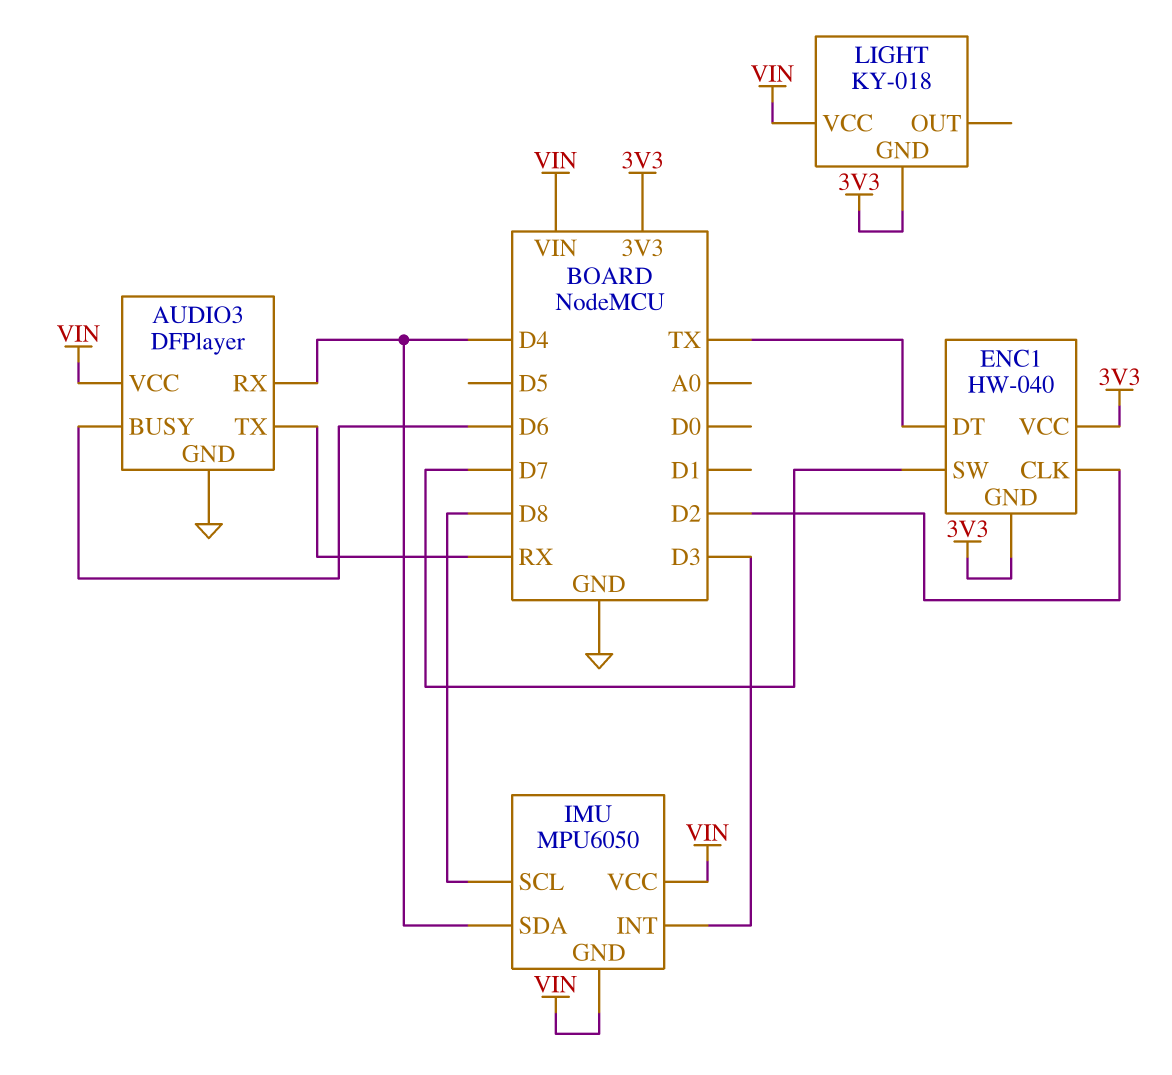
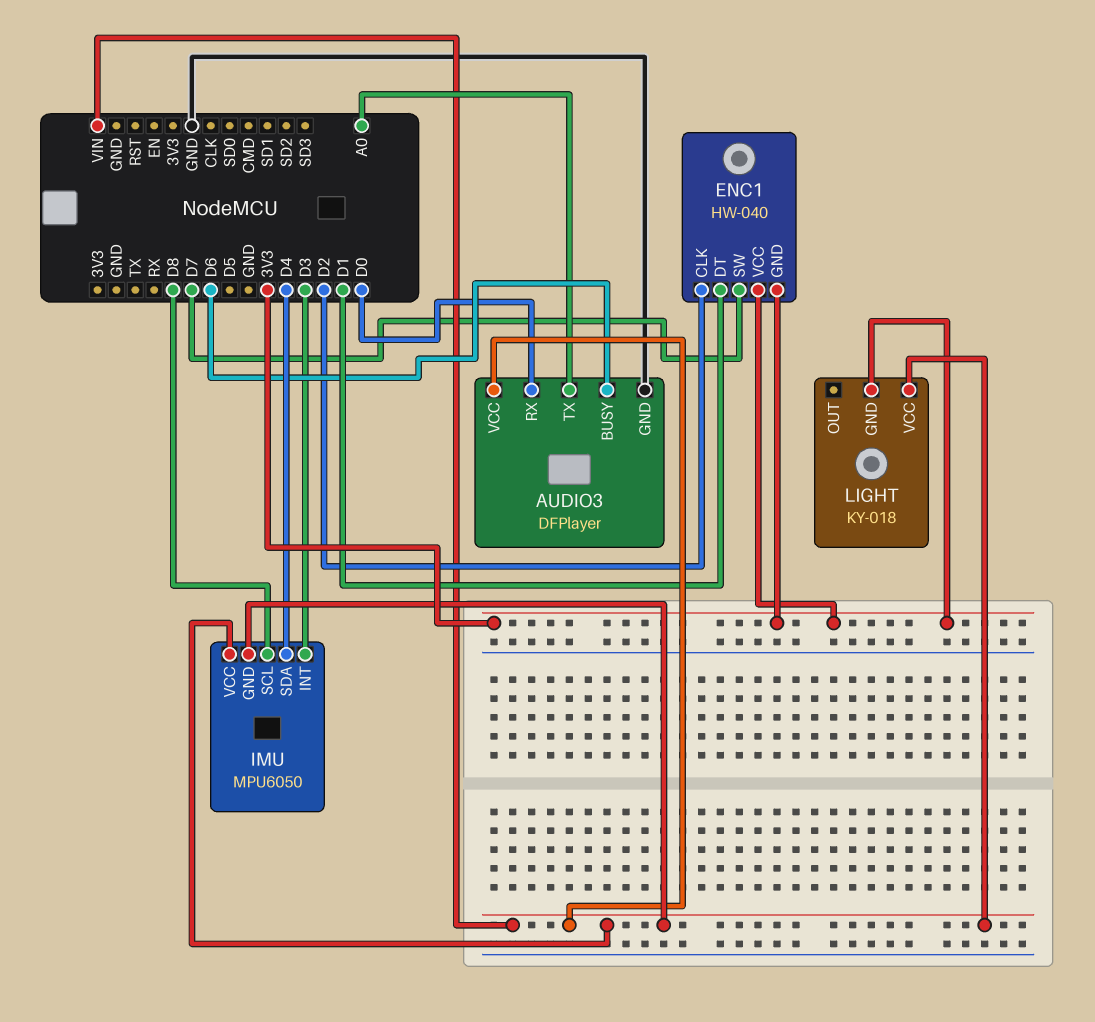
AUDIO3 pin RX: D4 -> D0
AUDIO3 pin TX: RX -> A0
ENC1 pin DT: TX -> D1

